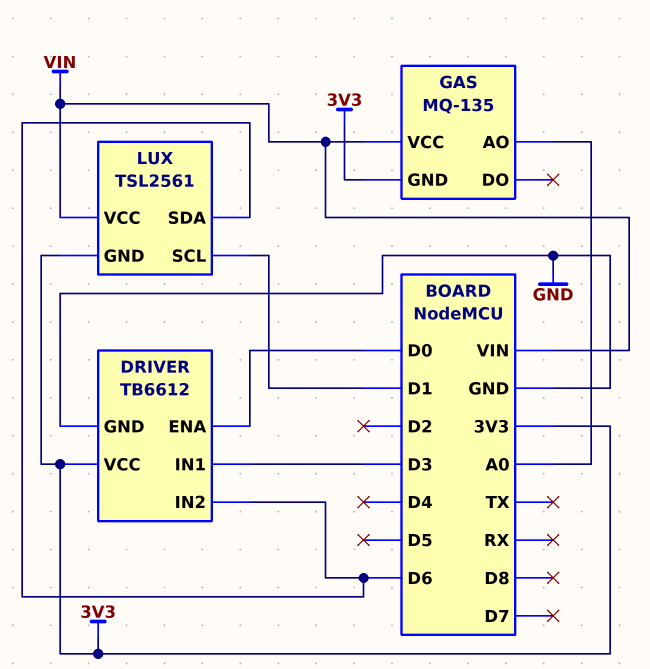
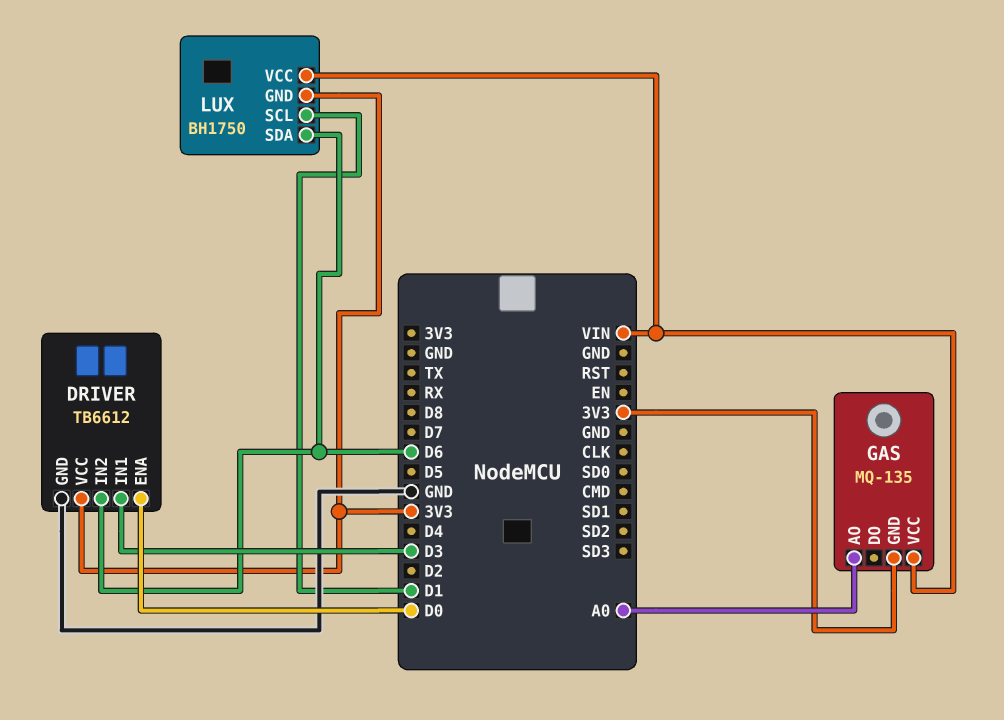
LUX: TSL2561 -> BH1750

